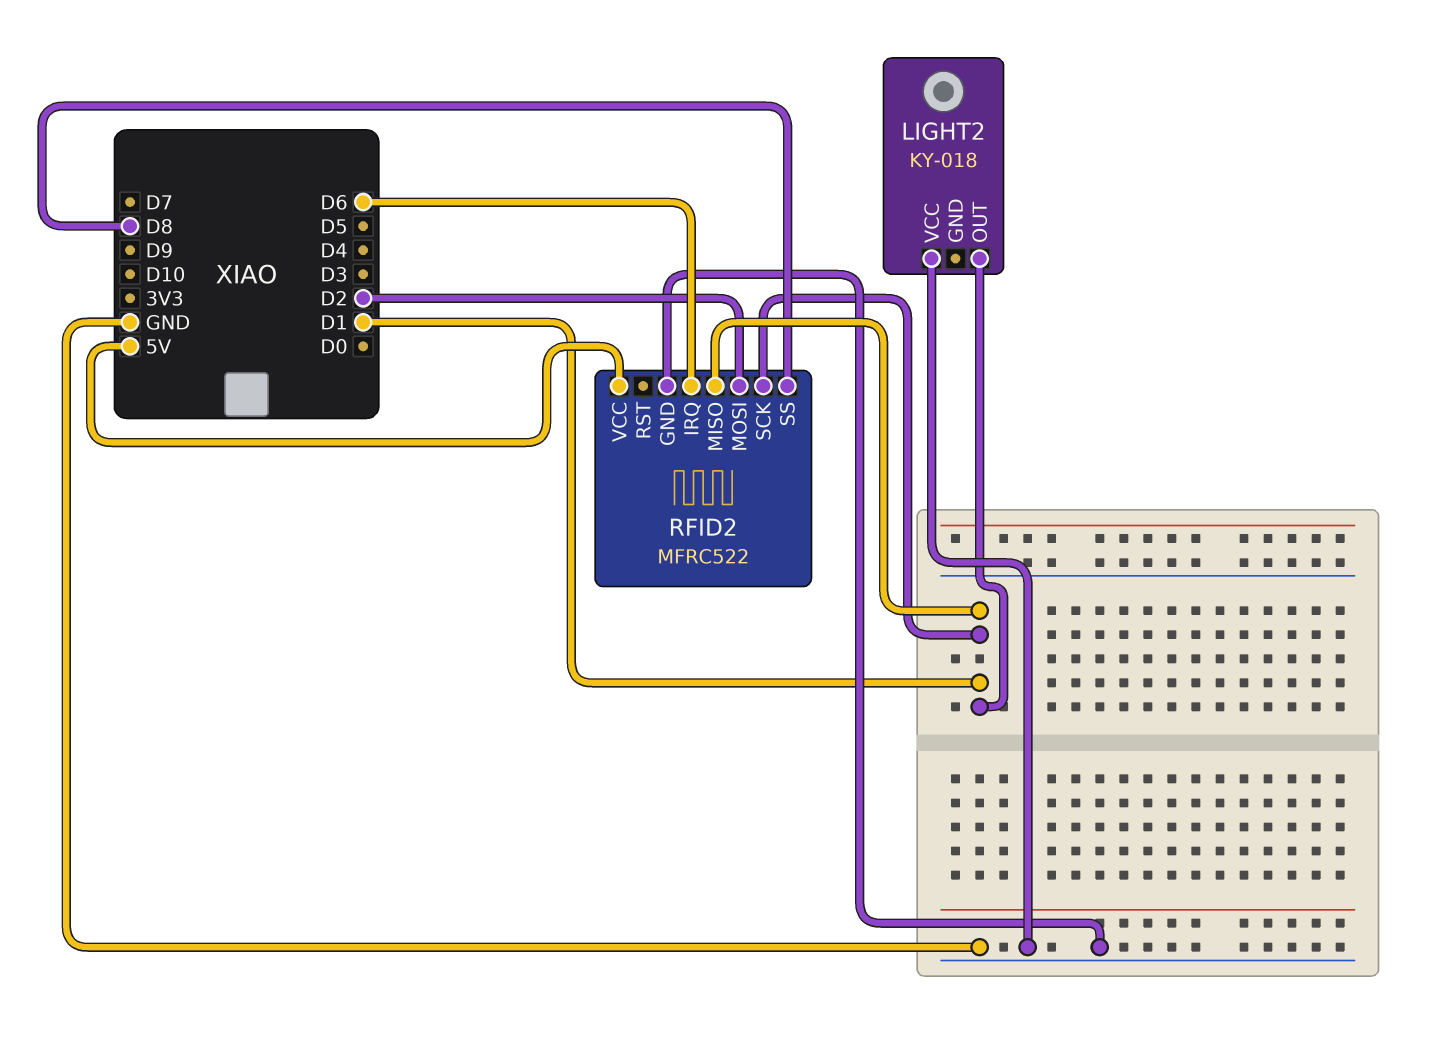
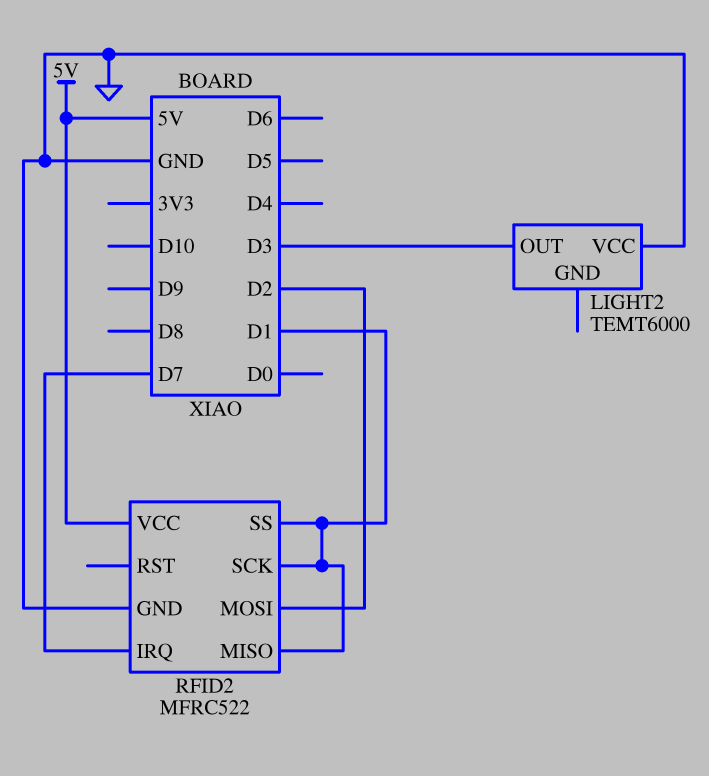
LIGHT2: KY-018 -> TEMT6000
LIGHT2 pin OUT: D1 -> D3
RFID2 pin IRQ: D6 -> D7
RFID2 pin SS: D8 -> D1

